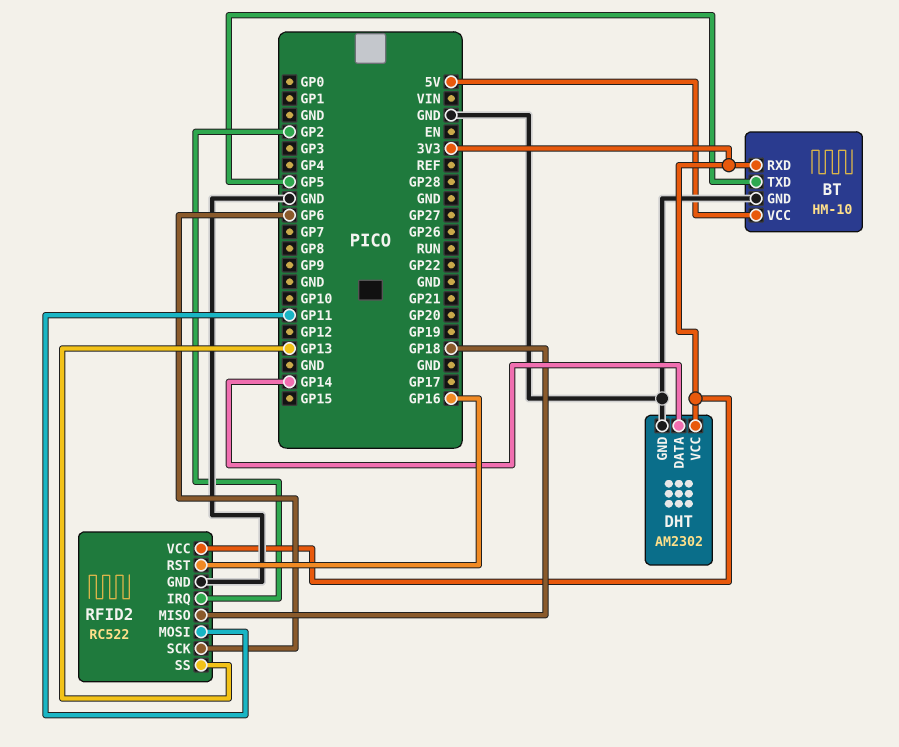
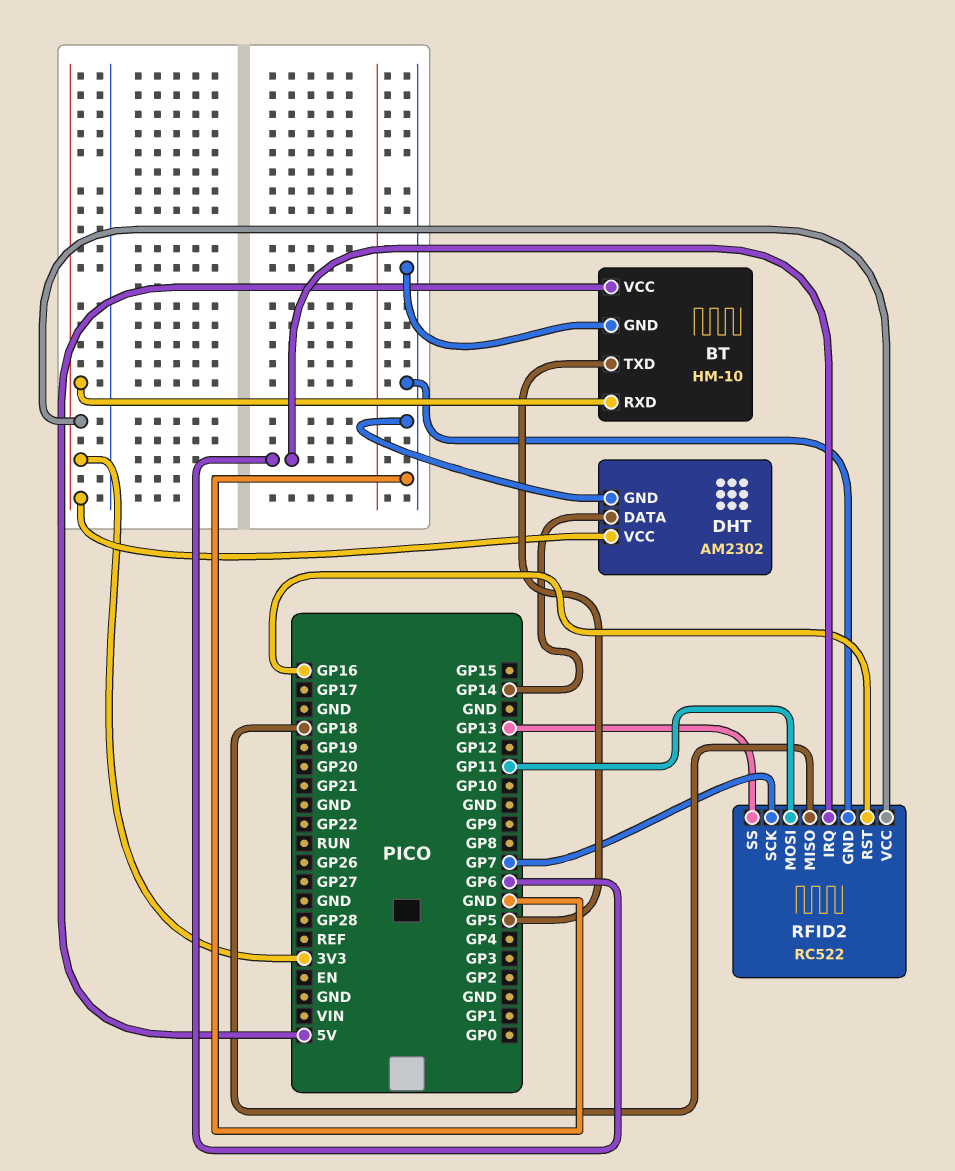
RFID2 pin IRQ: GP2 -> GP6
RFID2 pin SCK: GP6 -> GP7

